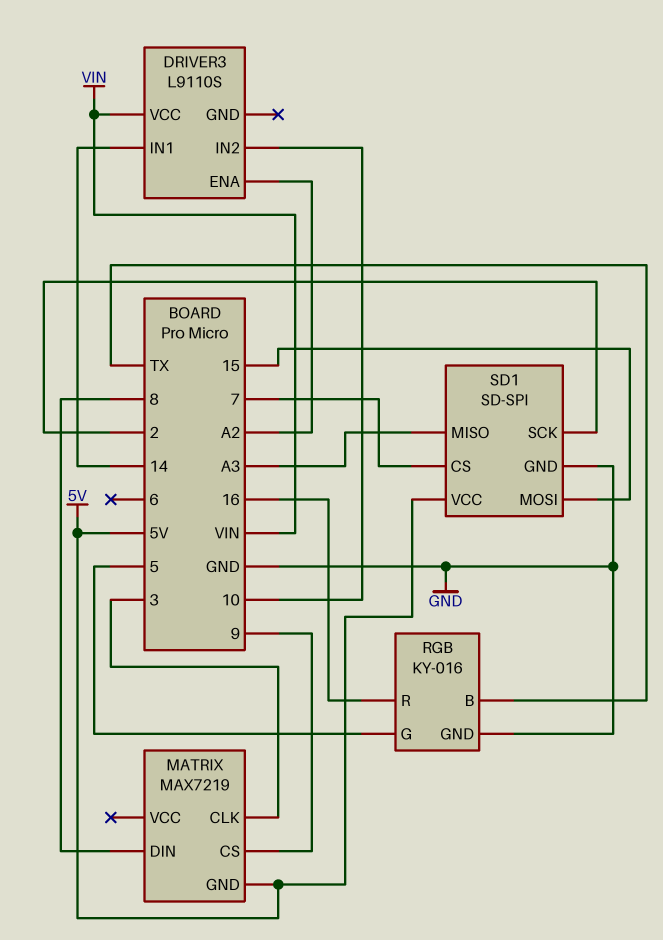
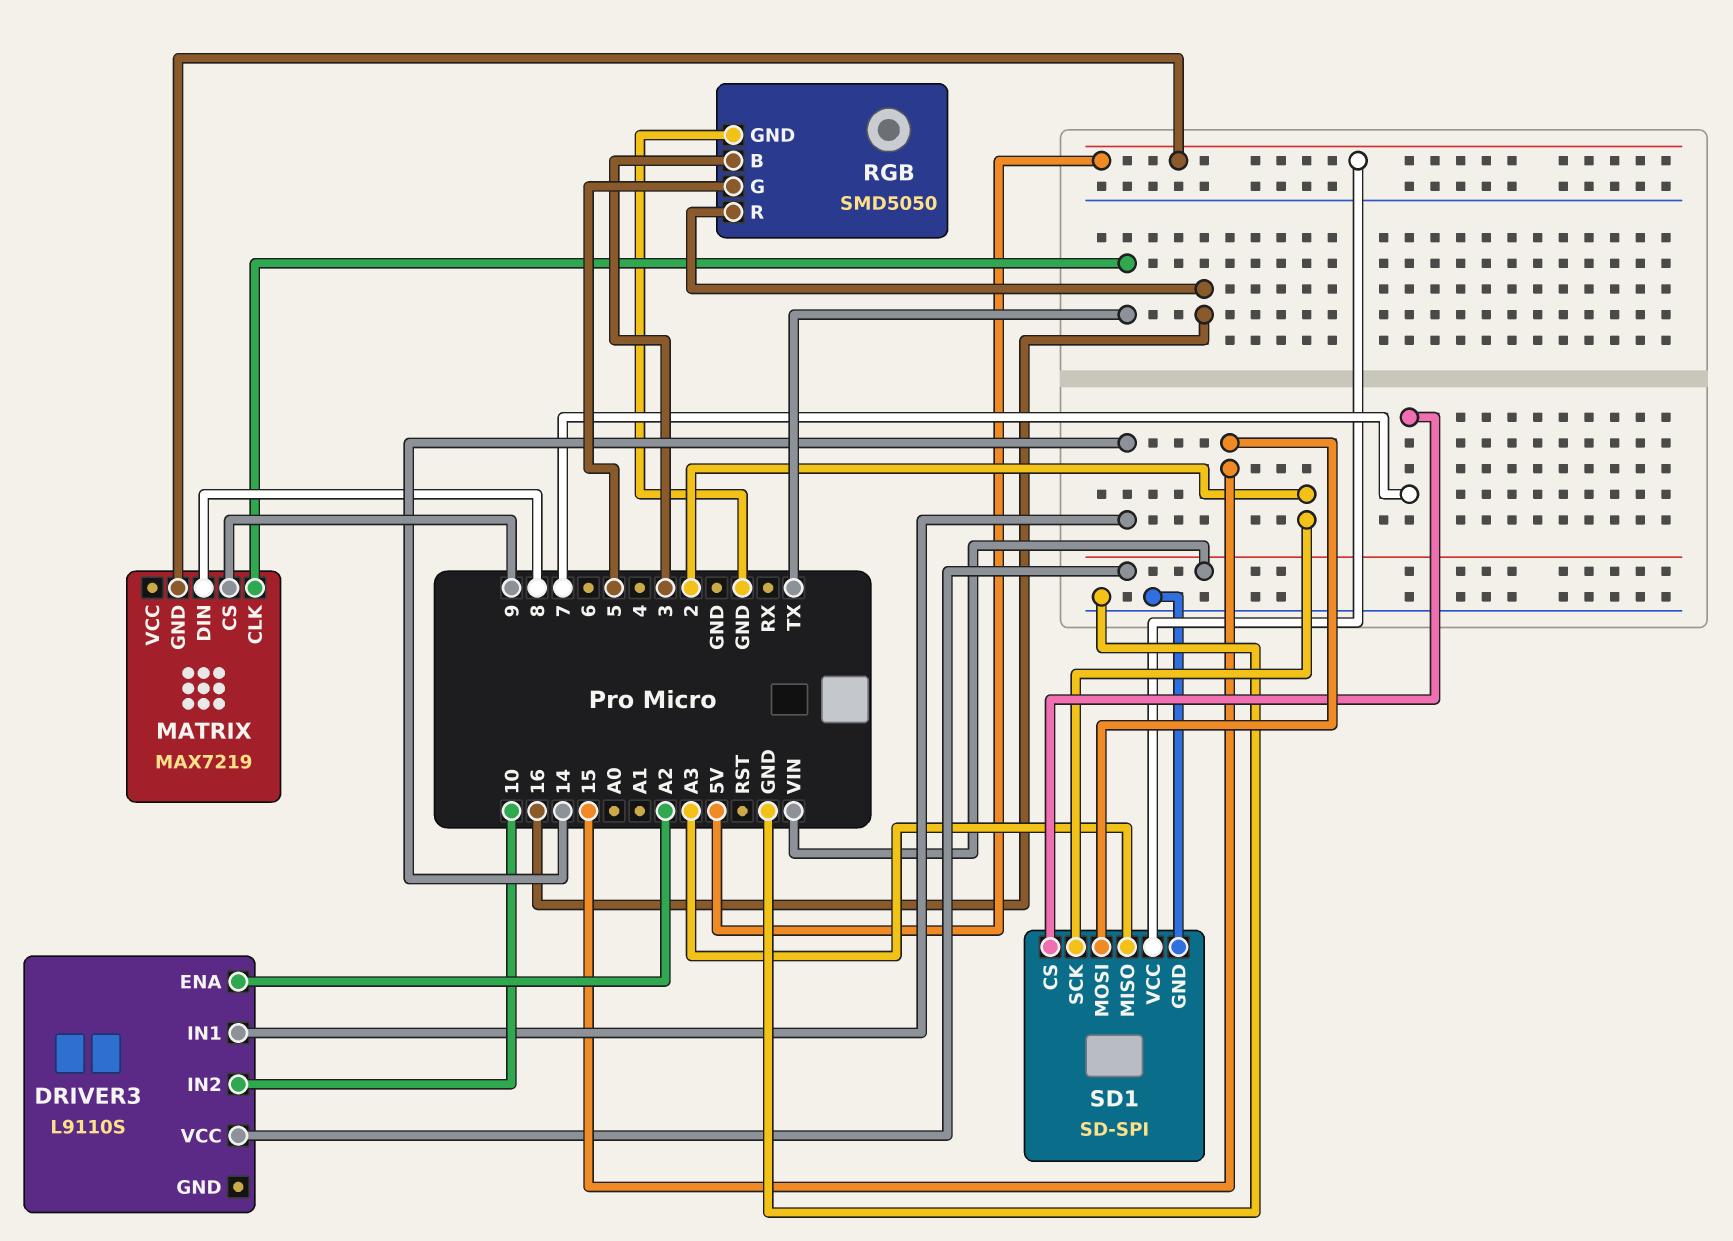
MATRIX pin CLK: 3 -> TX
RGB: KY-016 -> SMD5050
RGB pin B: TX -> 3

